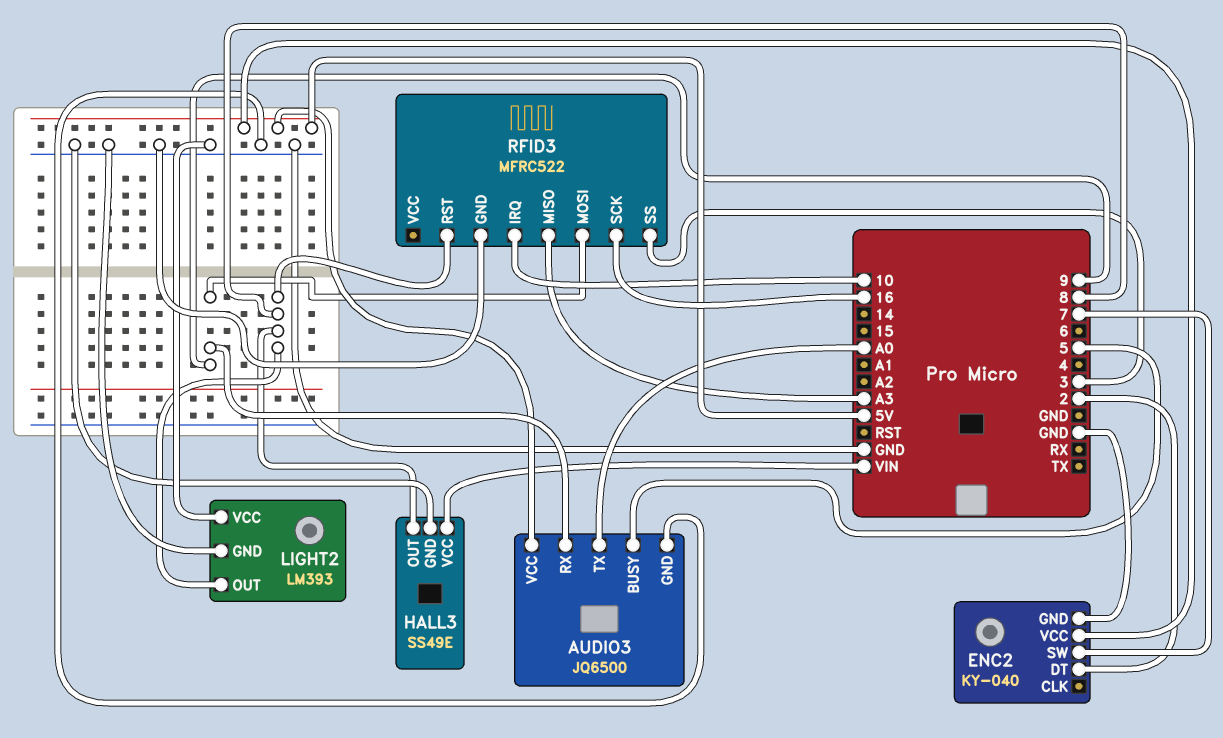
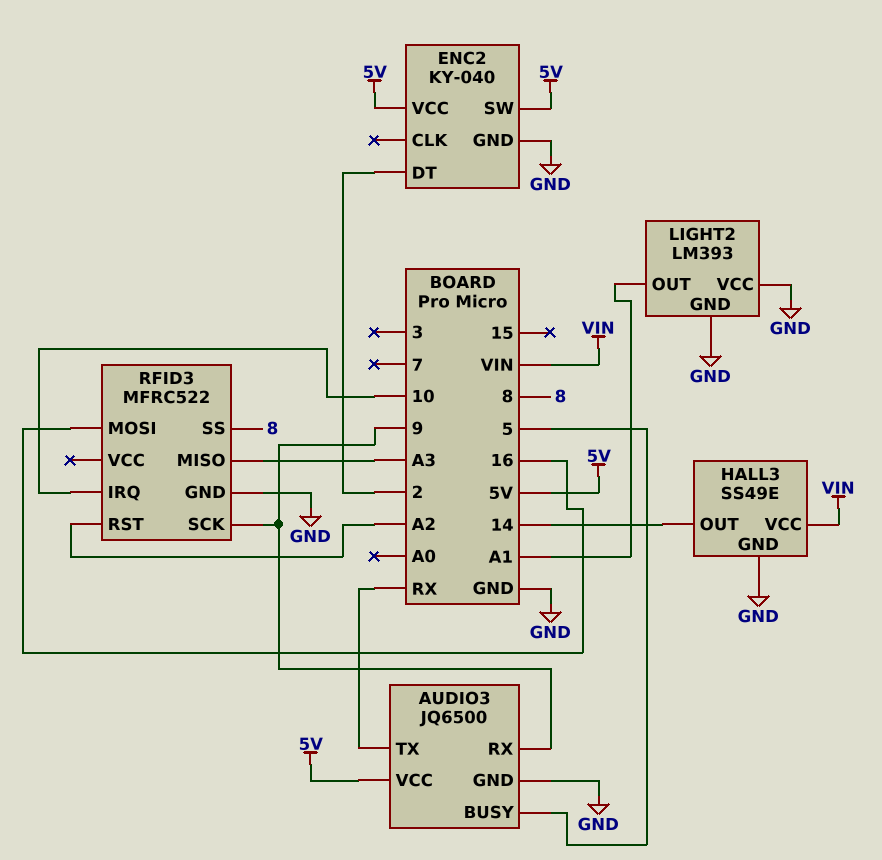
AUDIO3 pin TX: A0 -> RX
ENC2 pin SW: 7 -> 5V
HALL3 pin OUT: 8 -> 14
LIGHT2 pin OUT: 8 -> A1
RFID3 pin MOSI: 9 -> 16
RFID3 pin RST: 8 -> A2
RFID3 pin SCK: 16 -> 9
RFID3 pin SS: 3 -> 8

